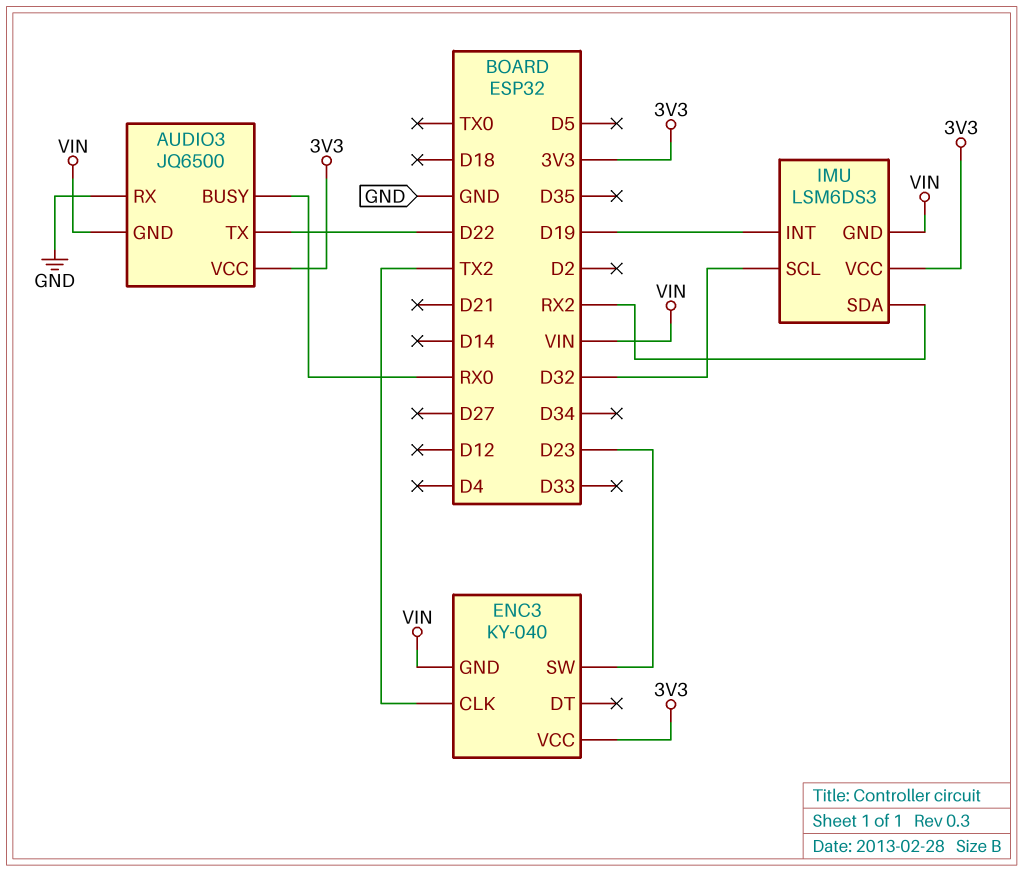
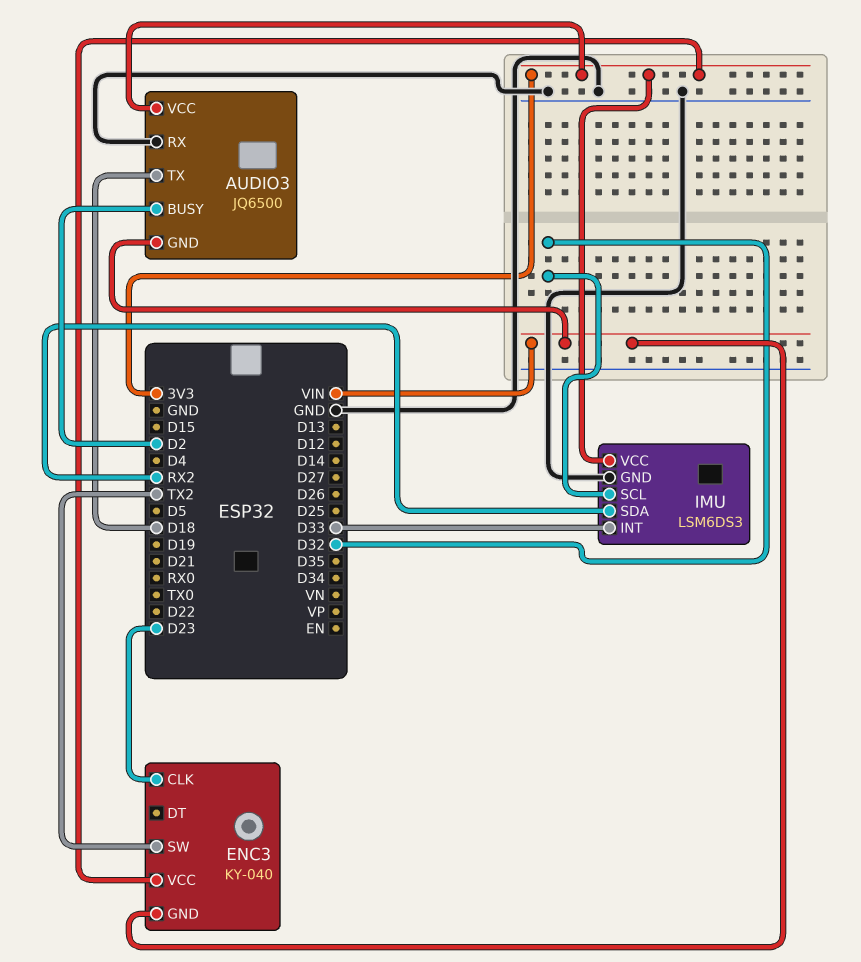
AUDIO3 pin BUSY: RX0 -> D2
AUDIO3 pin TX: D22 -> D18
ENC3 pin CLK: TX2 -> D23
ENC3 pin SW: D23 -> TX2
IMU pin GND: VIN -> GND
IMU pin INT: D19 -> D33

